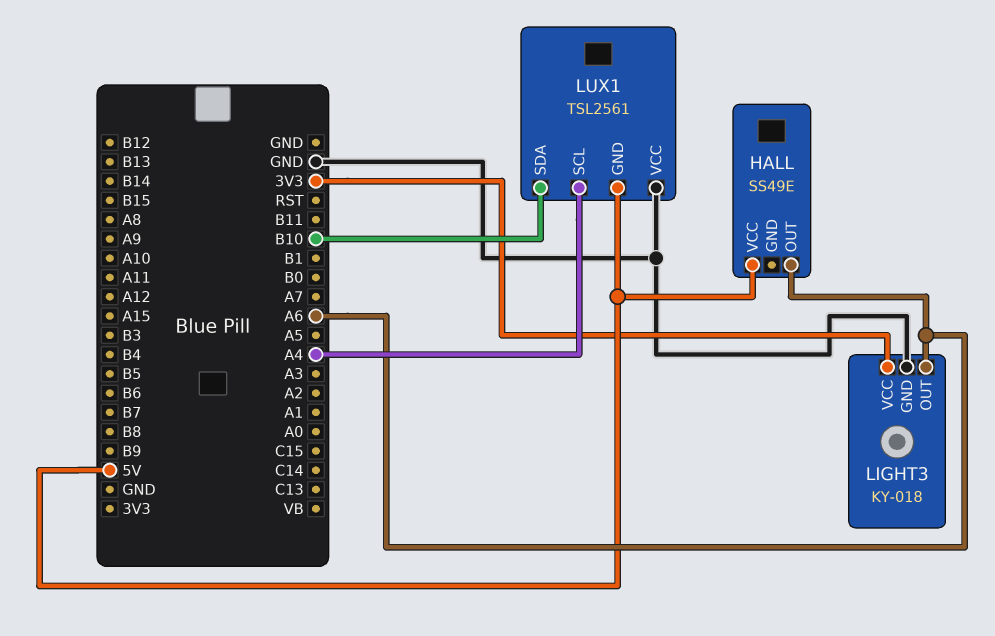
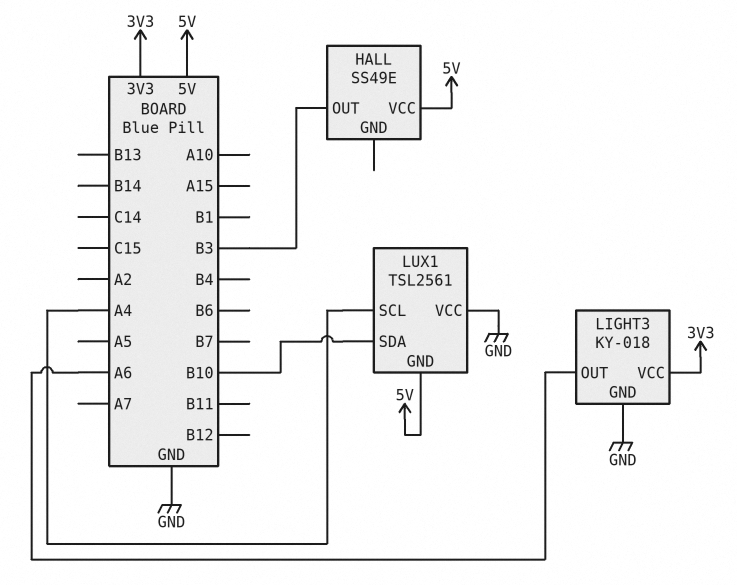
HALL pin OUT: A6 -> B3

